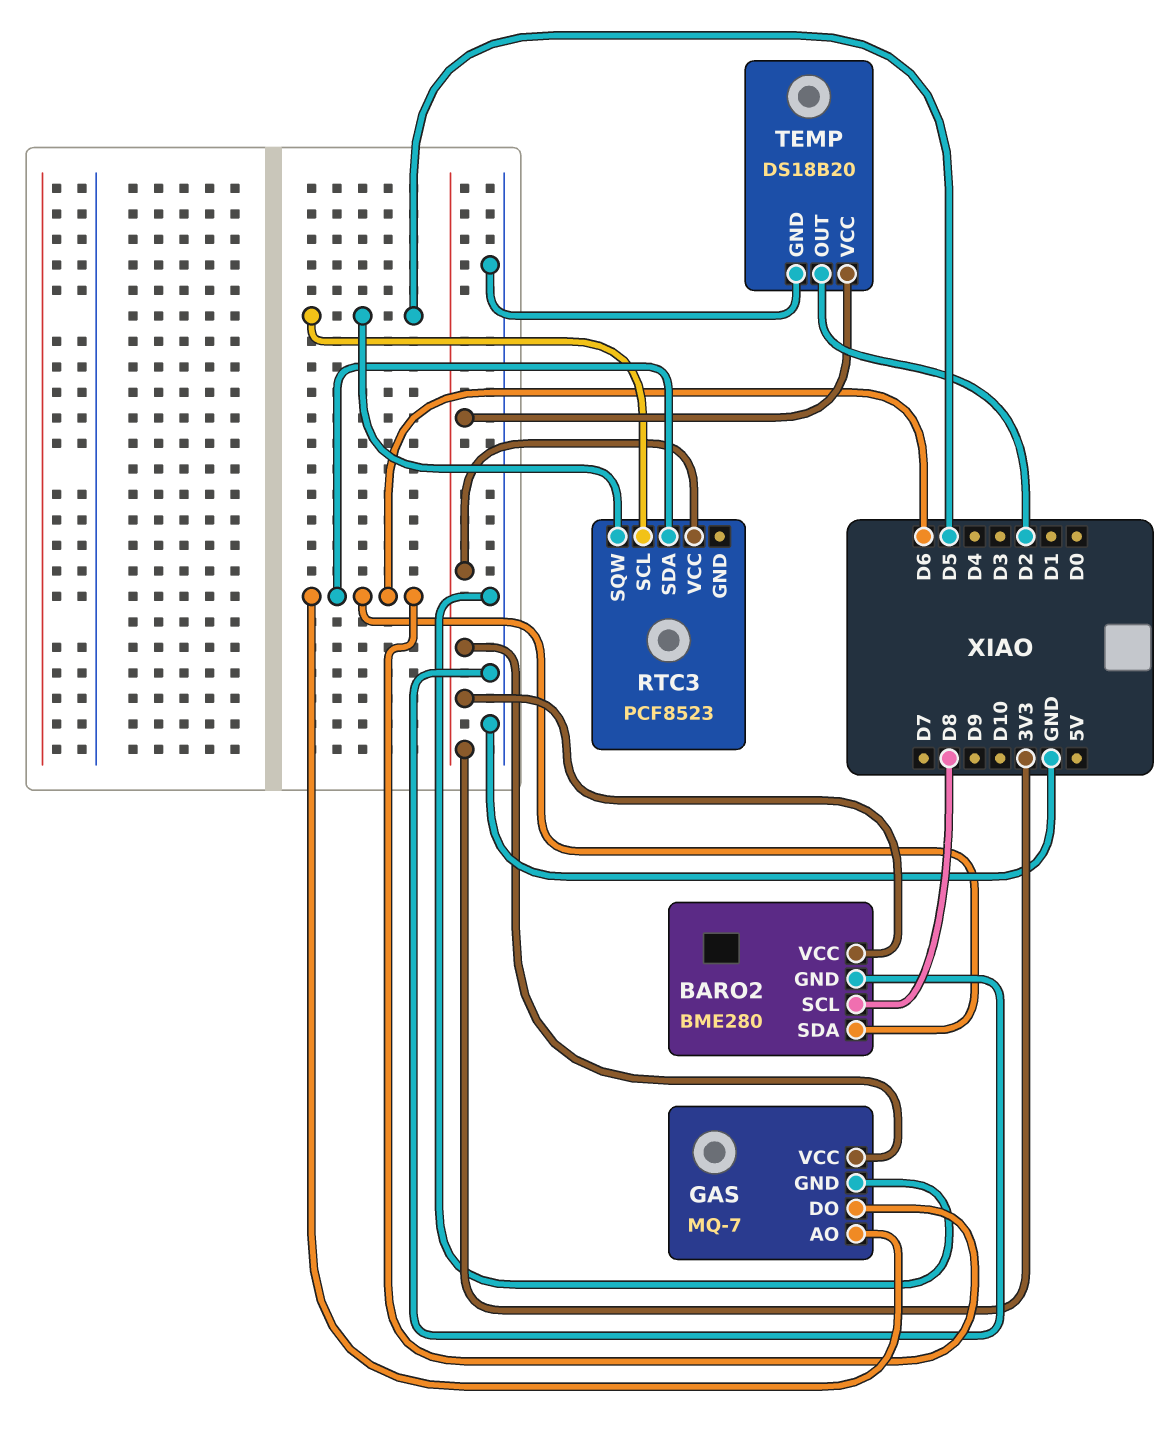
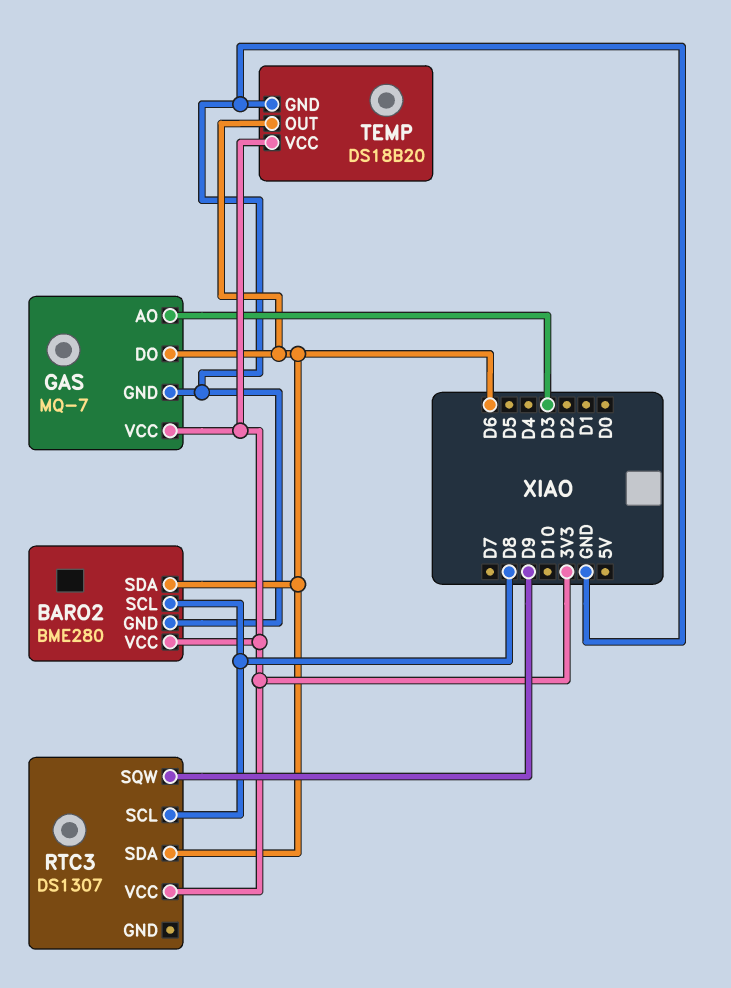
GAS pin AO: D6 -> D3
RTC3: PCF8523 -> DS1307
RTC3 pin SCL: D5 -> D8
RTC3 pin SQW: D5 -> D9
TEMP pin OUT: D2 -> D6

